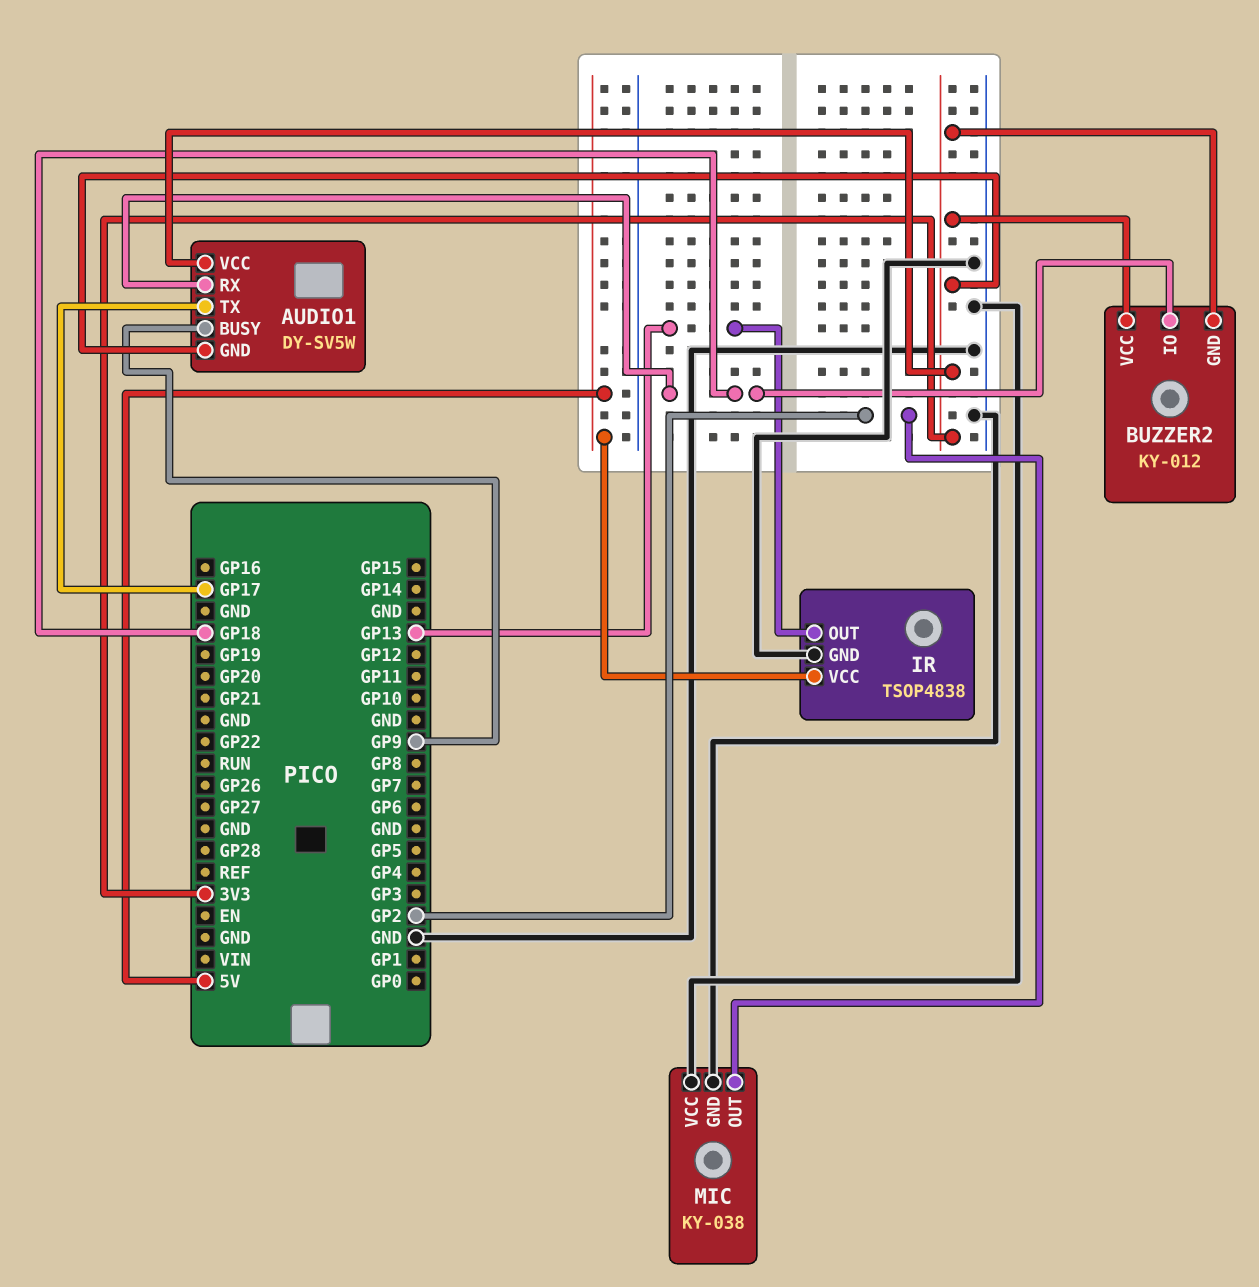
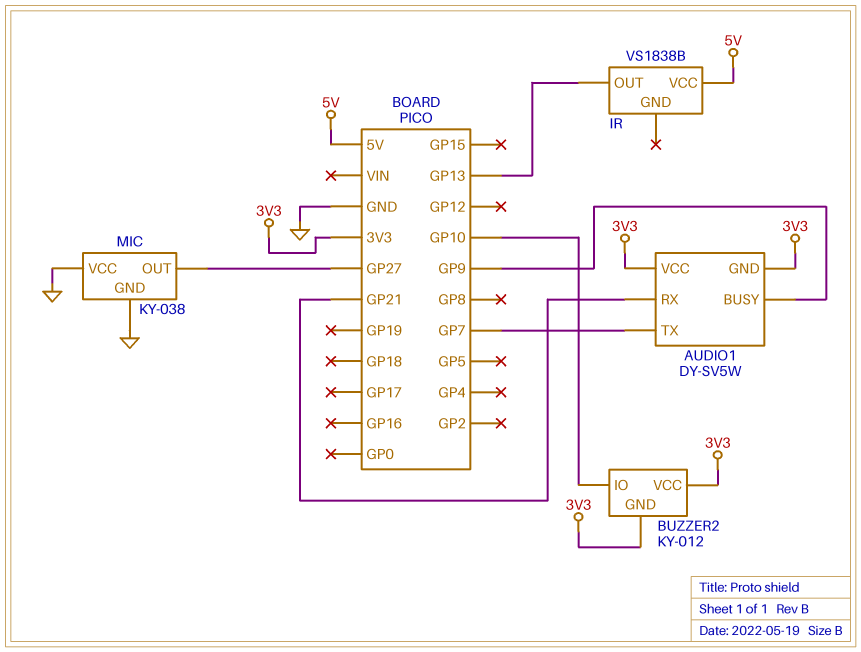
AUDIO1 pin RX: GP18 -> GP21
AUDIO1 pin TX: GP17 -> GP7
BUZZER2 pin IO: GP18 -> GP10
IR: TSOP4838 -> VS1838B
IR pin GND: GND -> none
MIC pin OUT: GP2 -> GP27

